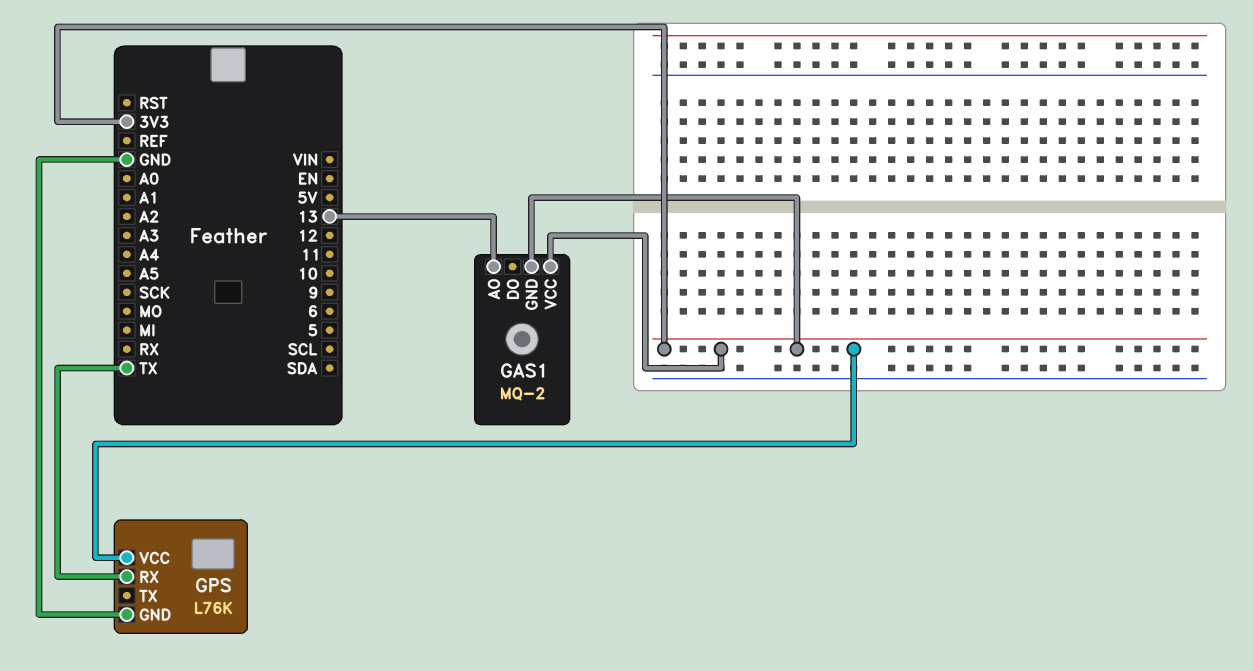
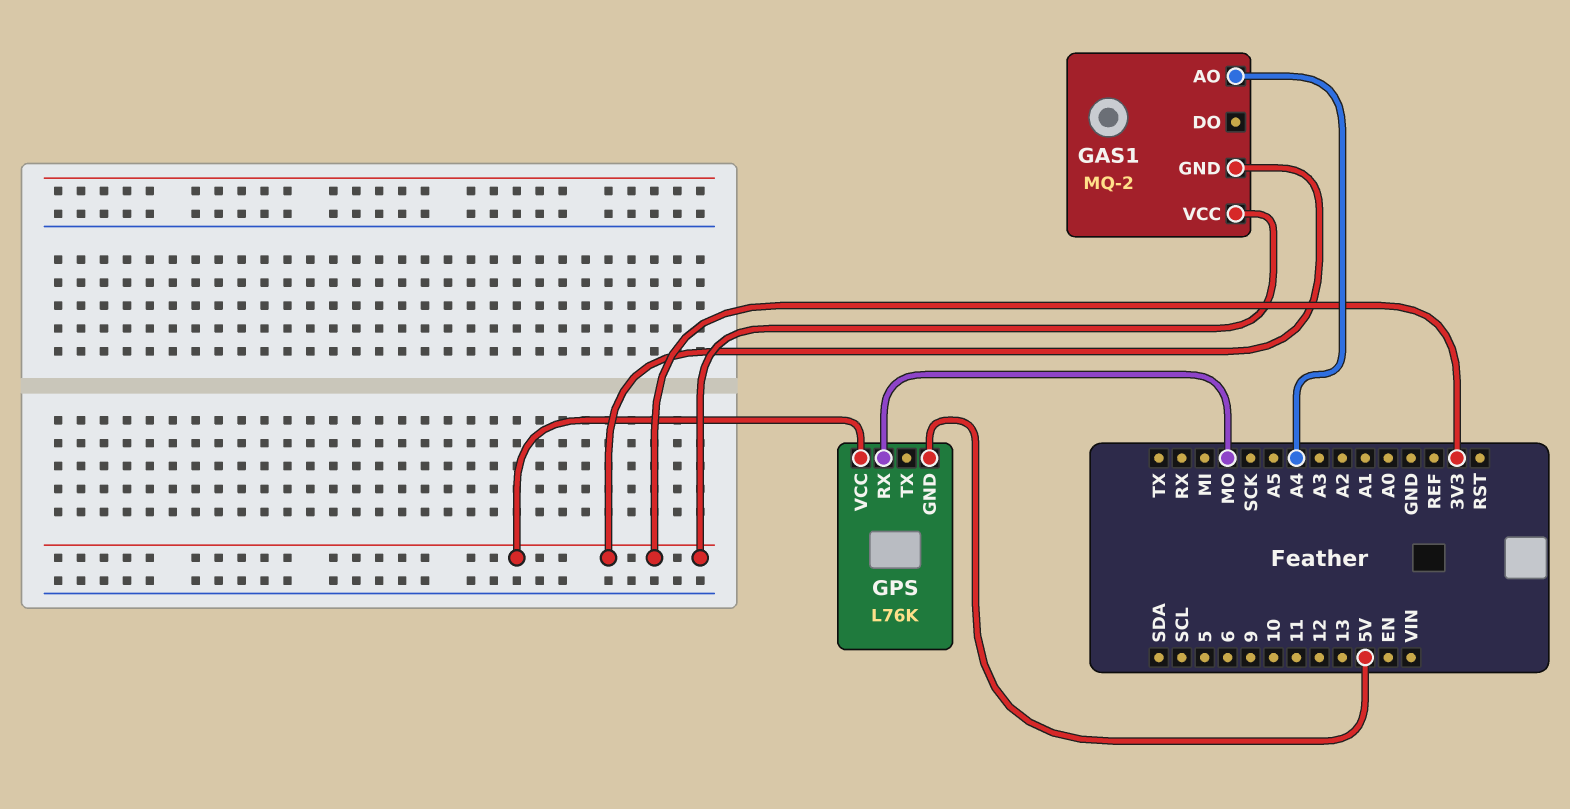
GAS1 pin AO: 13 -> A4
GPS pin GND: GND -> 5V
GPS pin RX: TX -> MO

